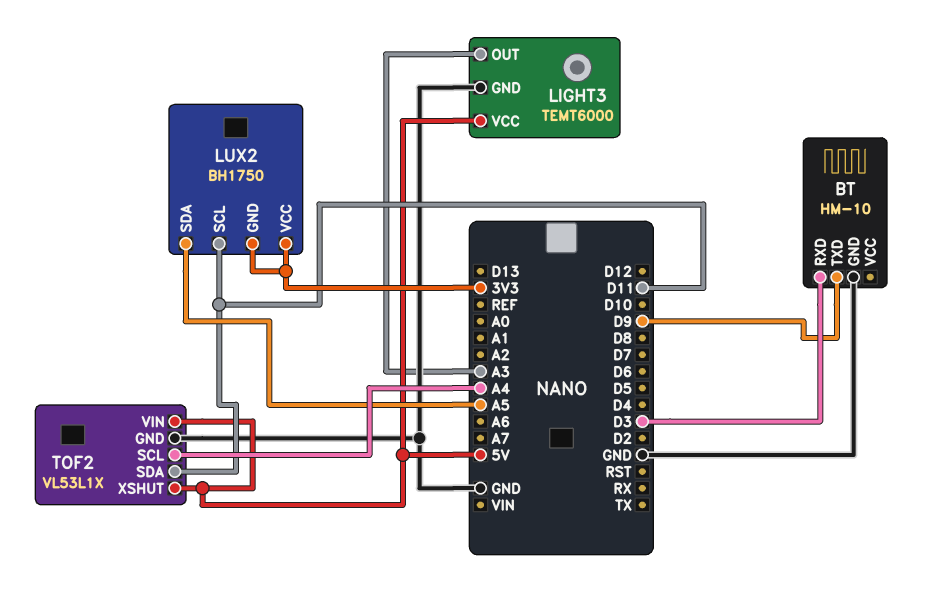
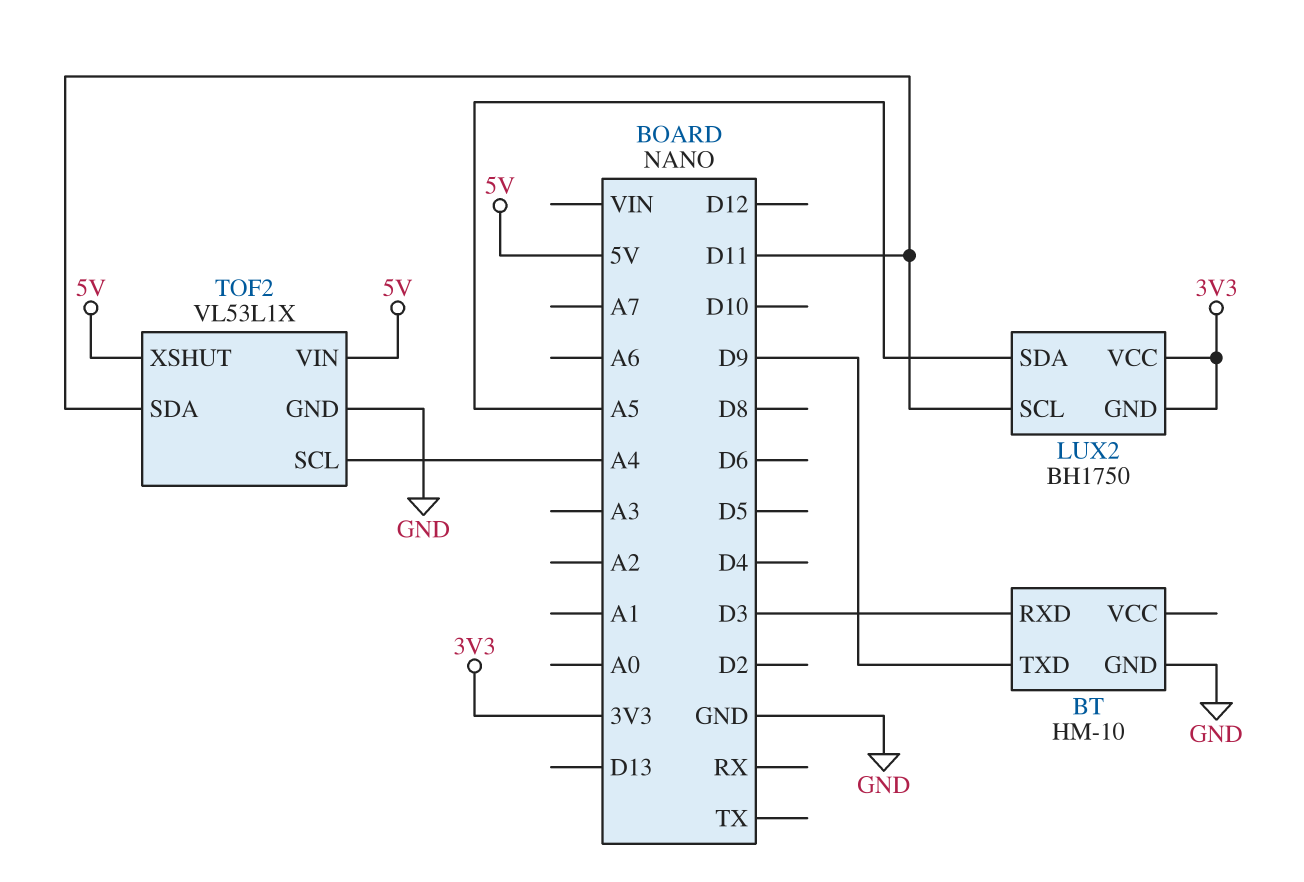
LIGHT3: TEMT6000 -> none
LIGHT3 pin GND: GND -> none
LIGHT3 pin OUT: A3 -> none
LIGHT3 pin VCC: 5V -> none

